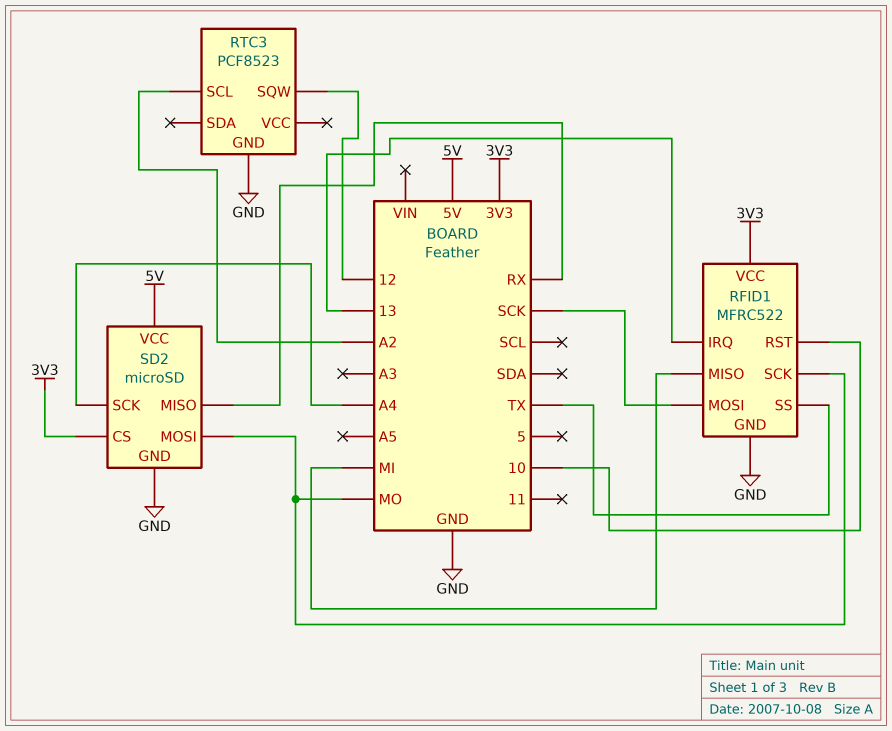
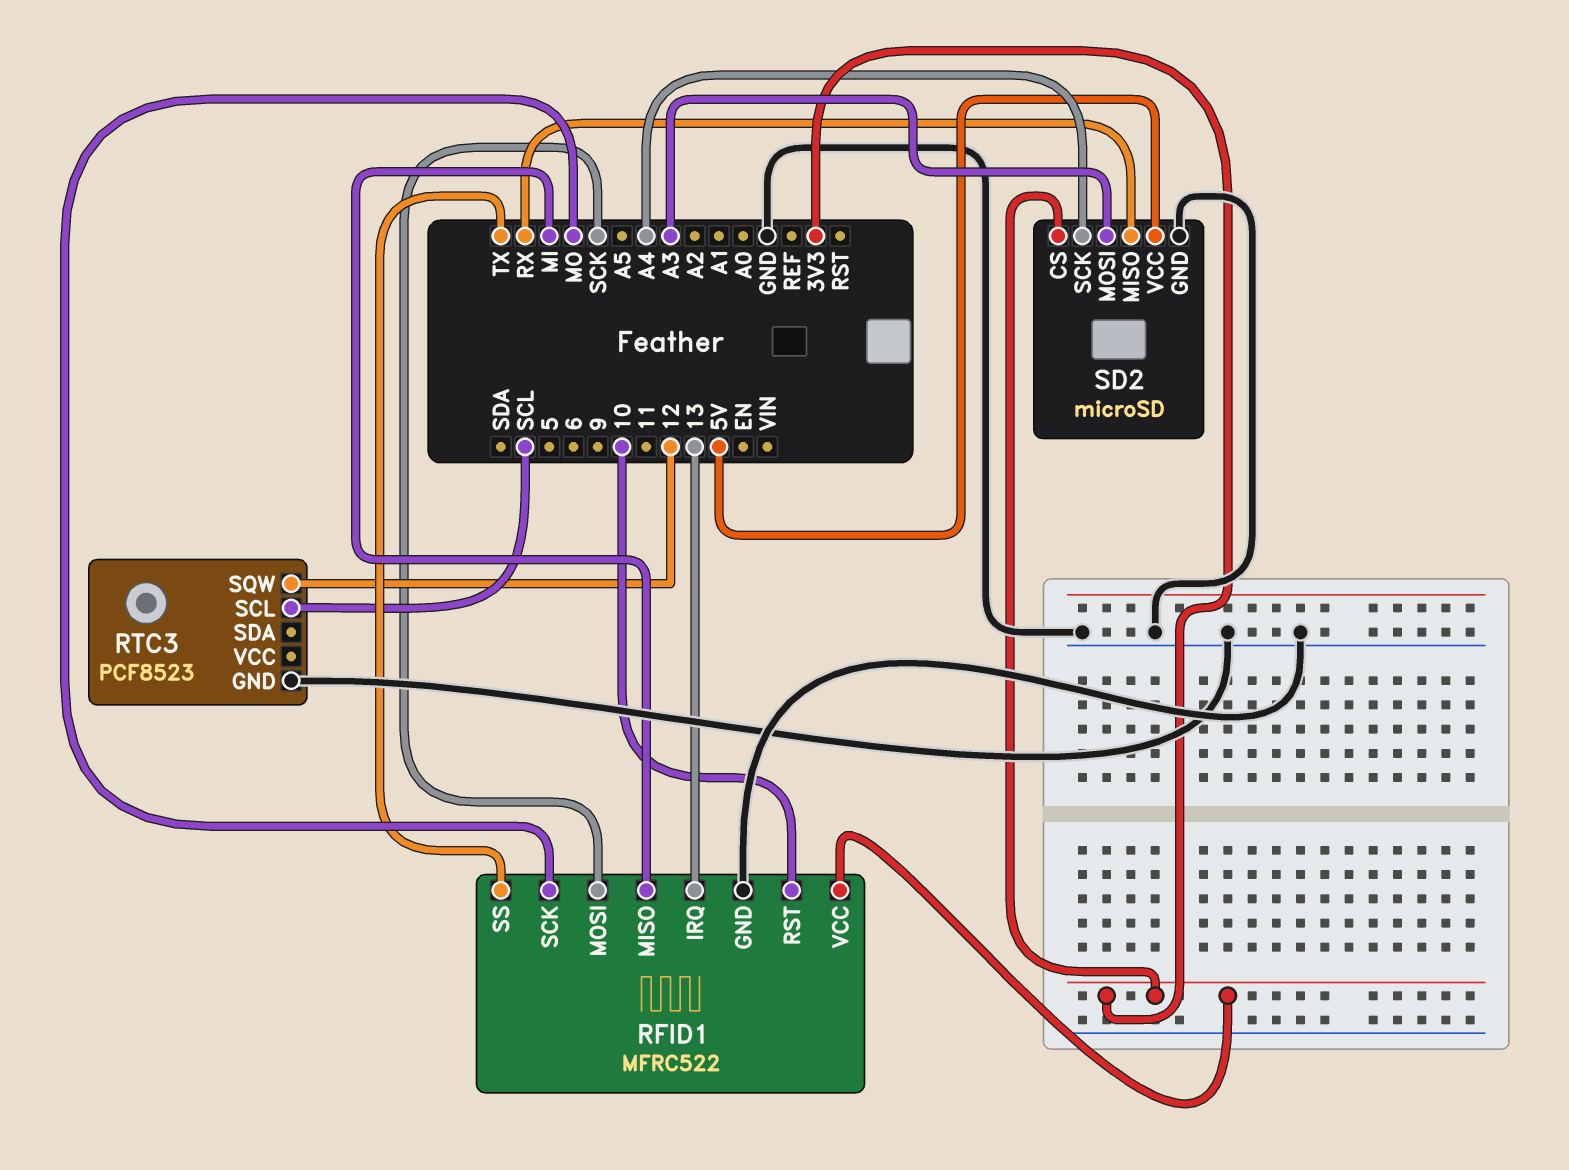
RTC3 pin SCL: A2 -> SCL
SD2 pin MOSI: MO -> A3

